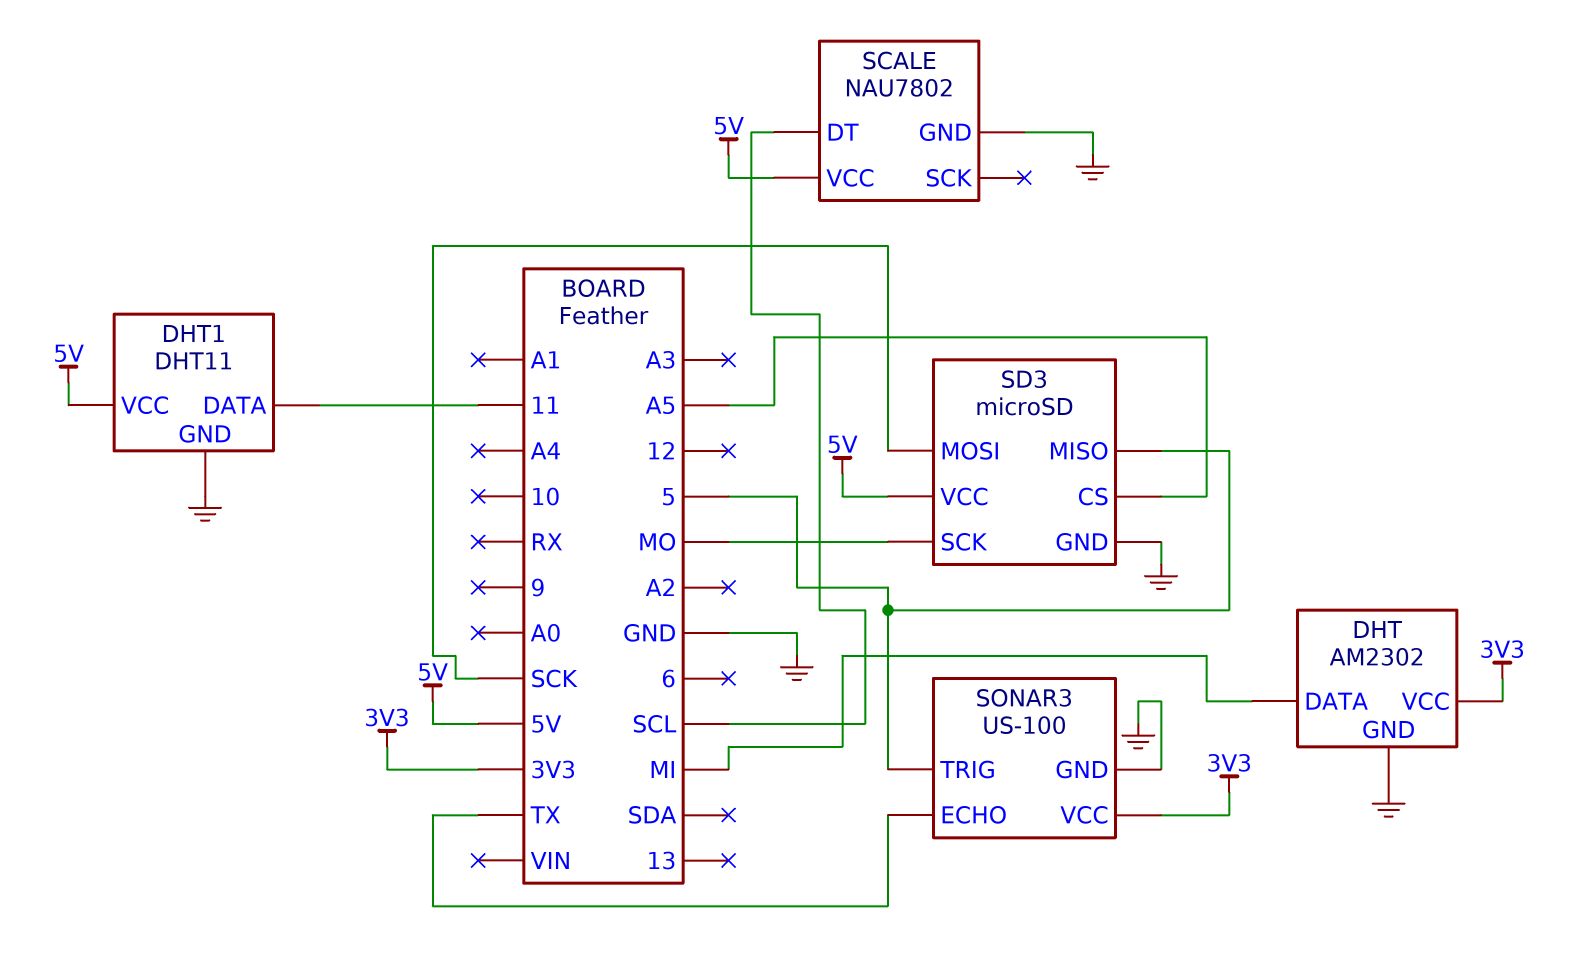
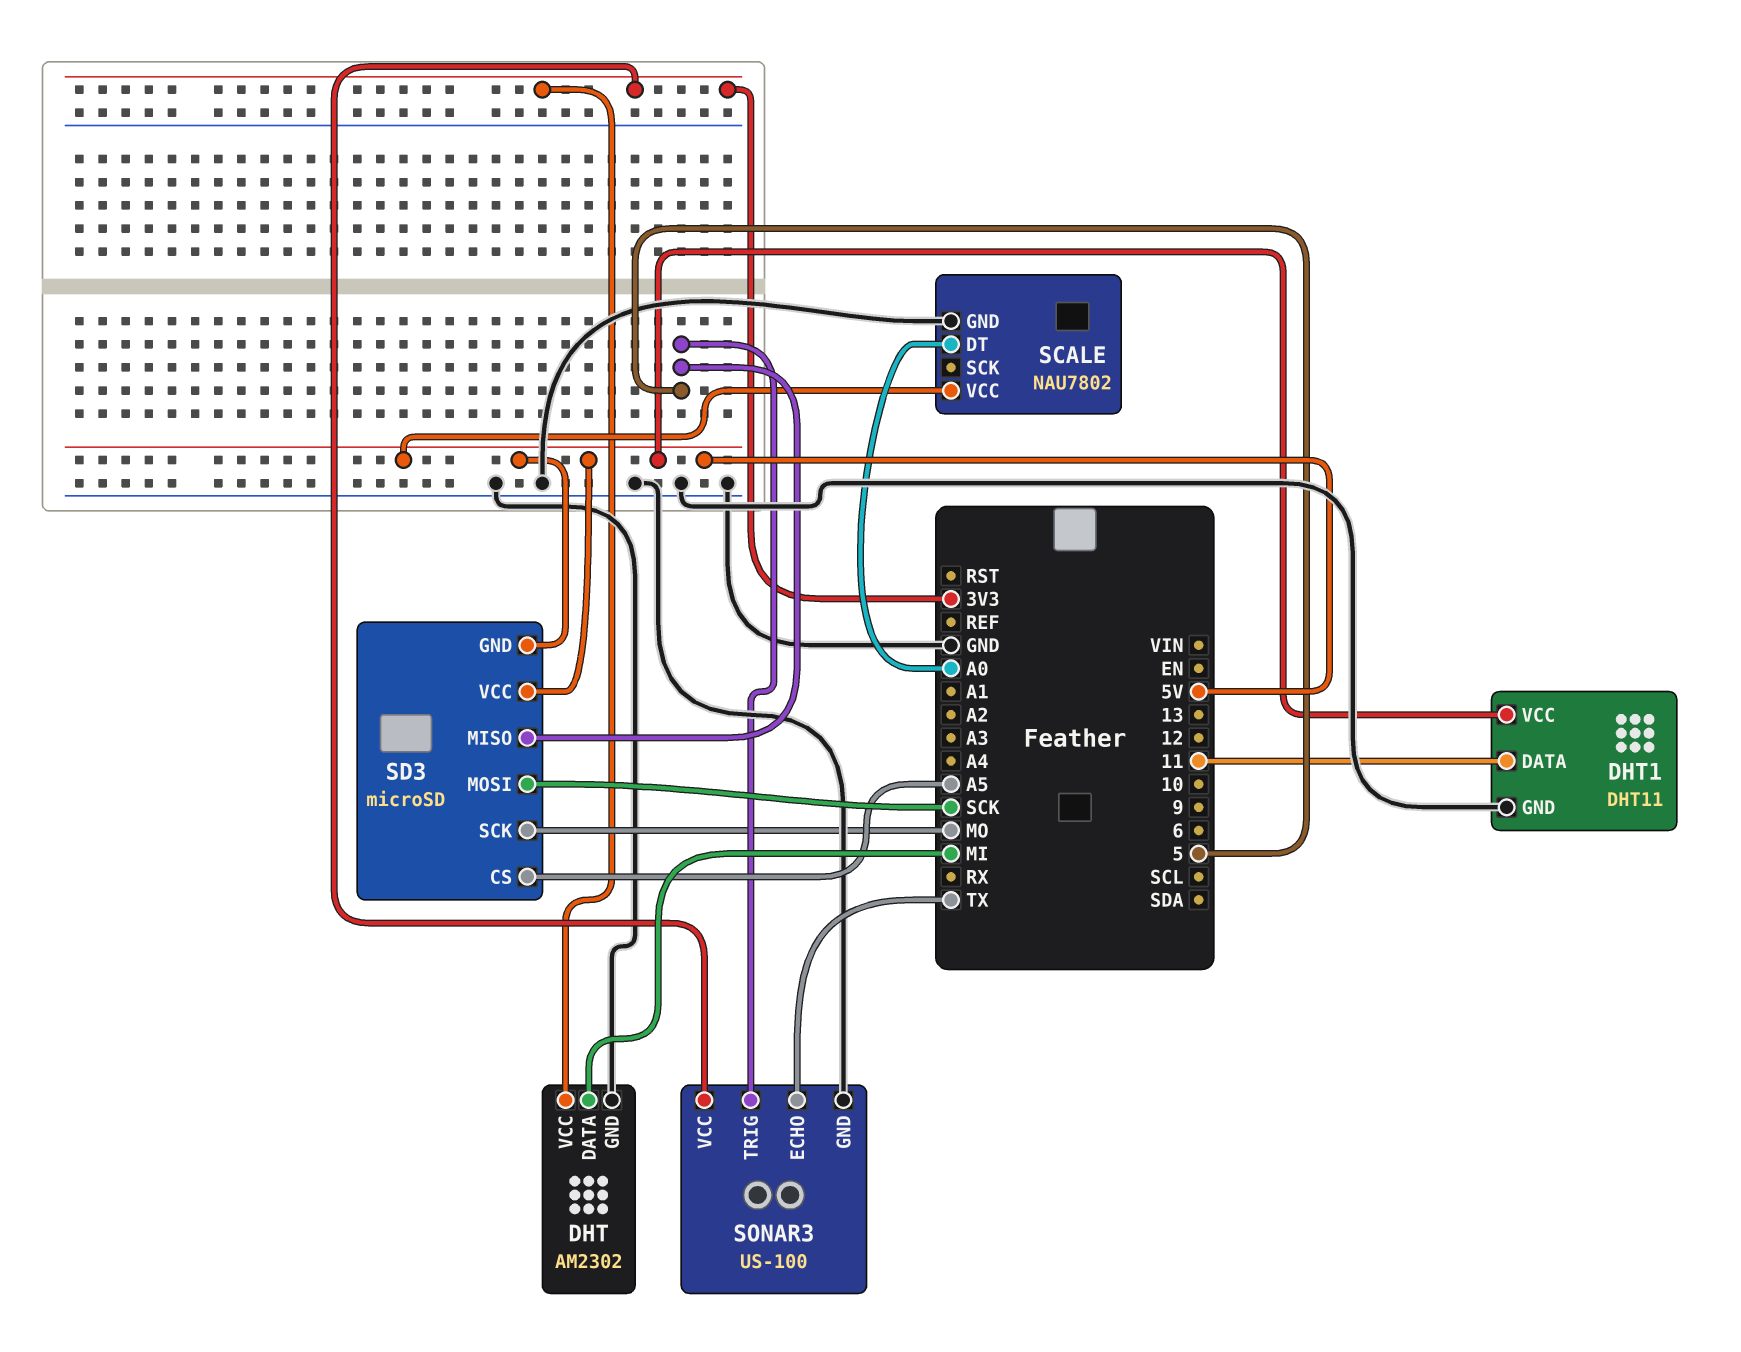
SCALE pin DT: SCL -> A0
SD3 pin GND: GND -> 5V

